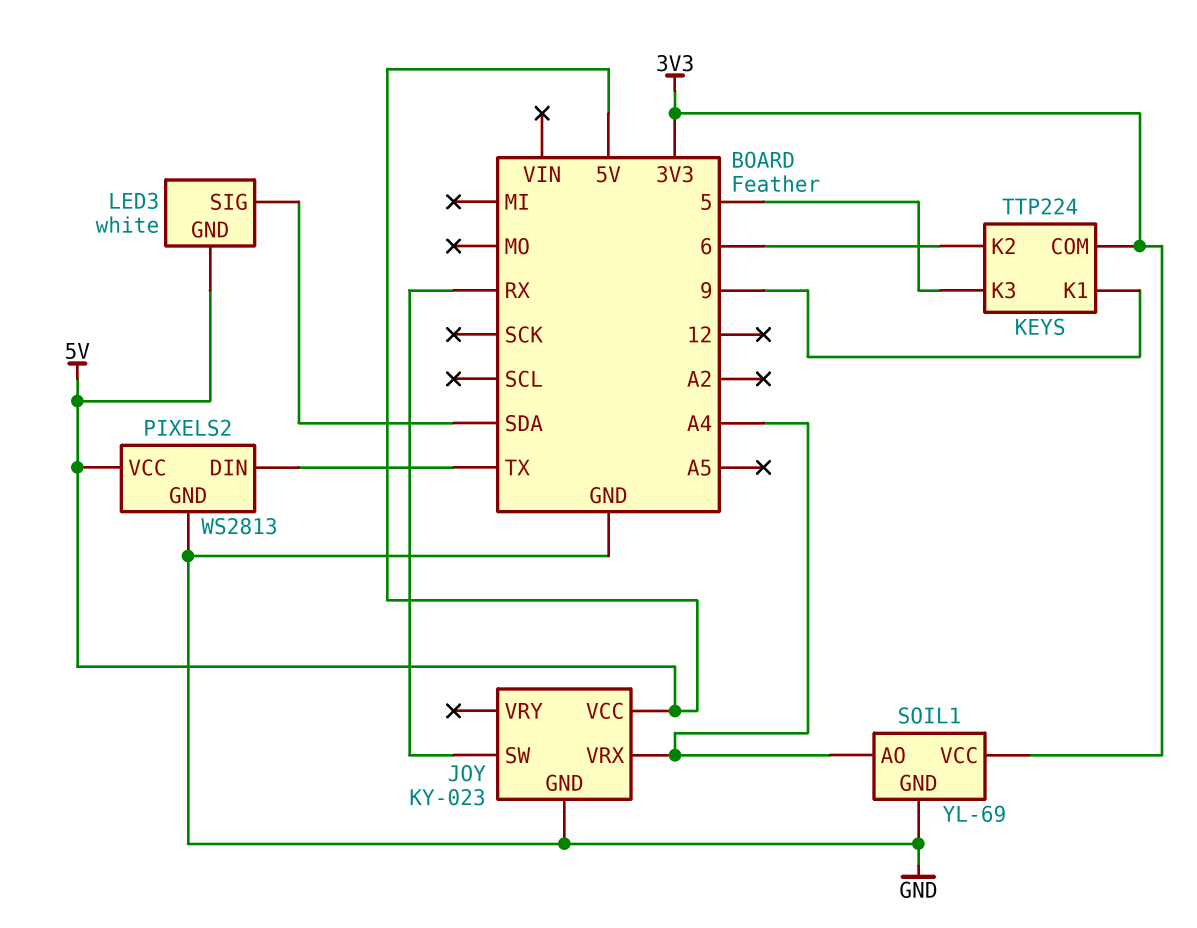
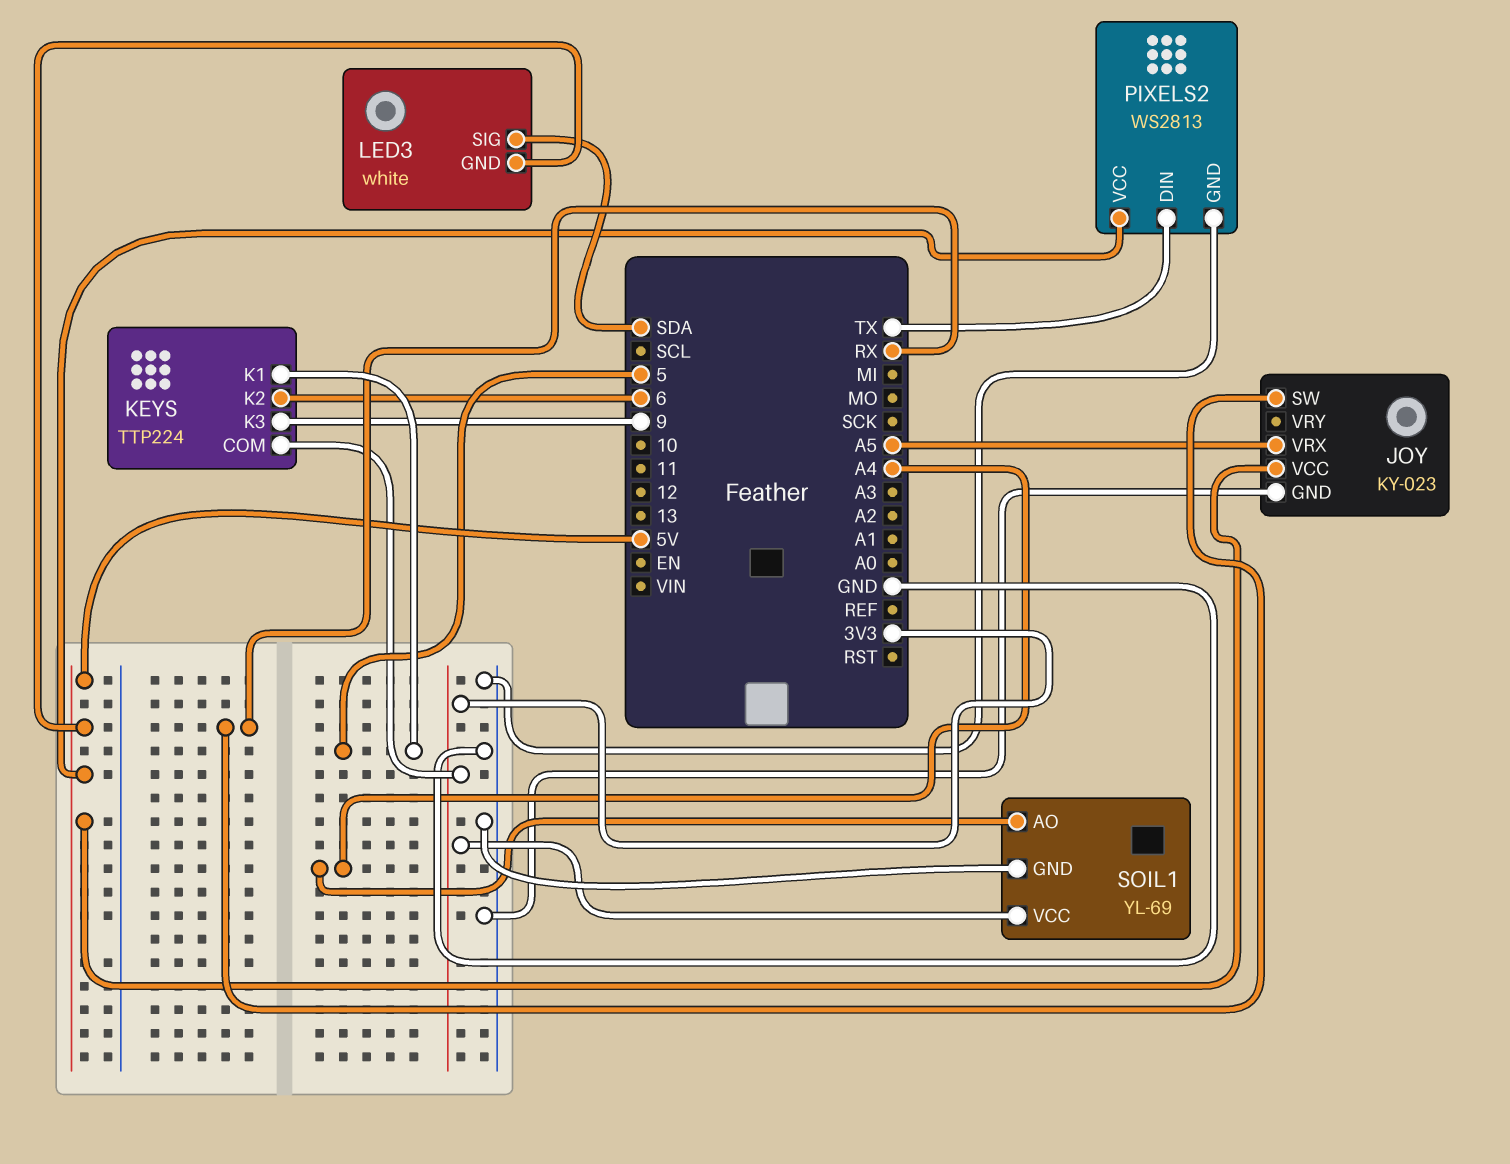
JOY pin VRX: A4 -> A5
KEYS pin K1: 9 -> 5
KEYS pin K3: 5 -> 9

